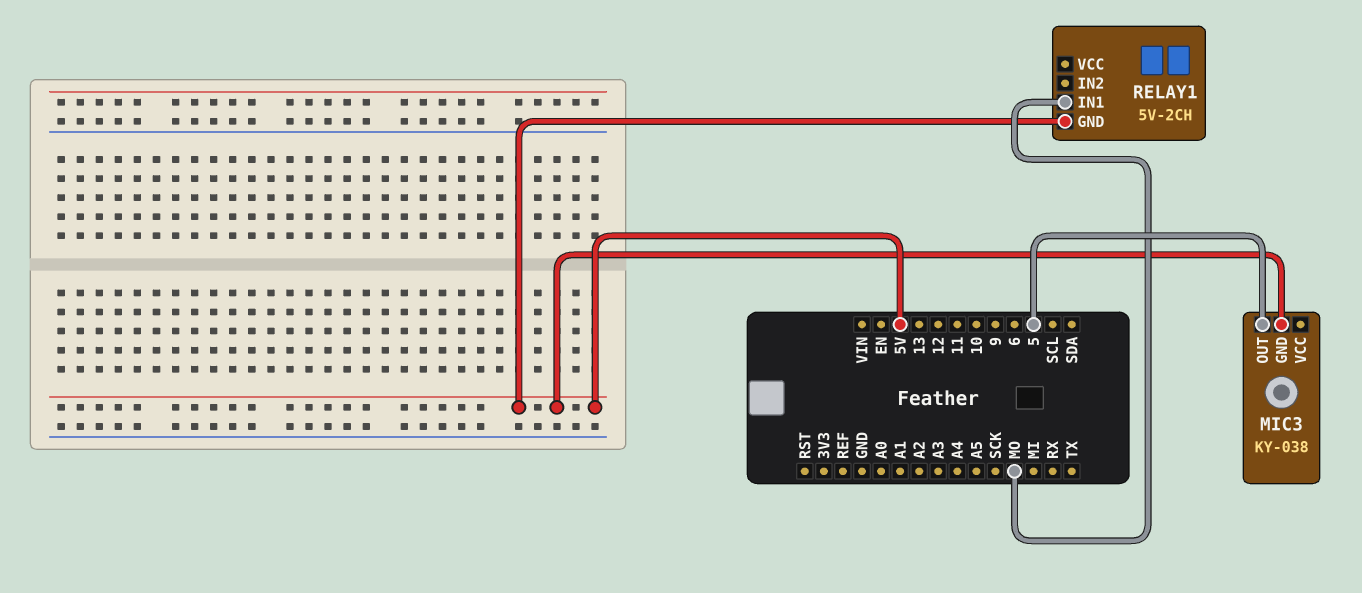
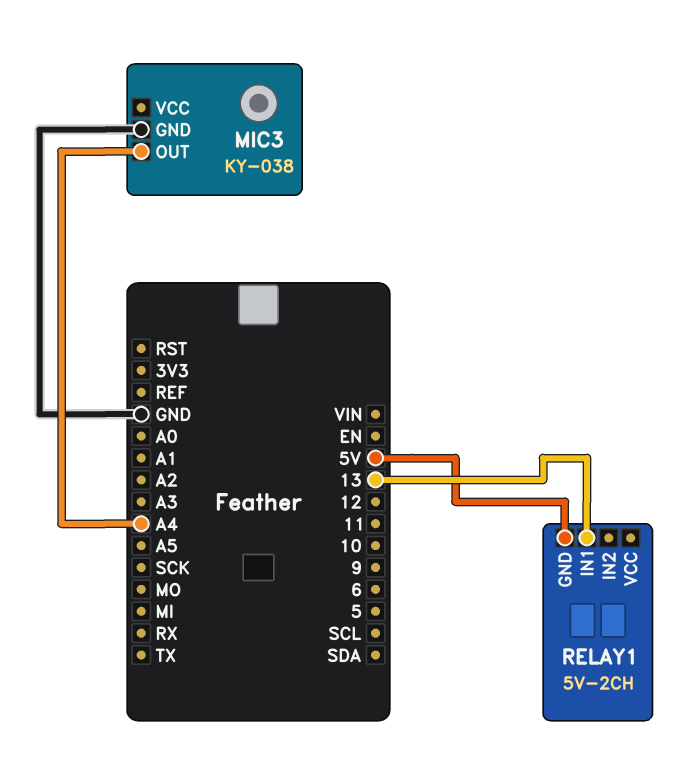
MIC3 pin GND: 5V -> GND
MIC3 pin OUT: 5 -> A4
RELAY1 pin IN1: MO -> 13

